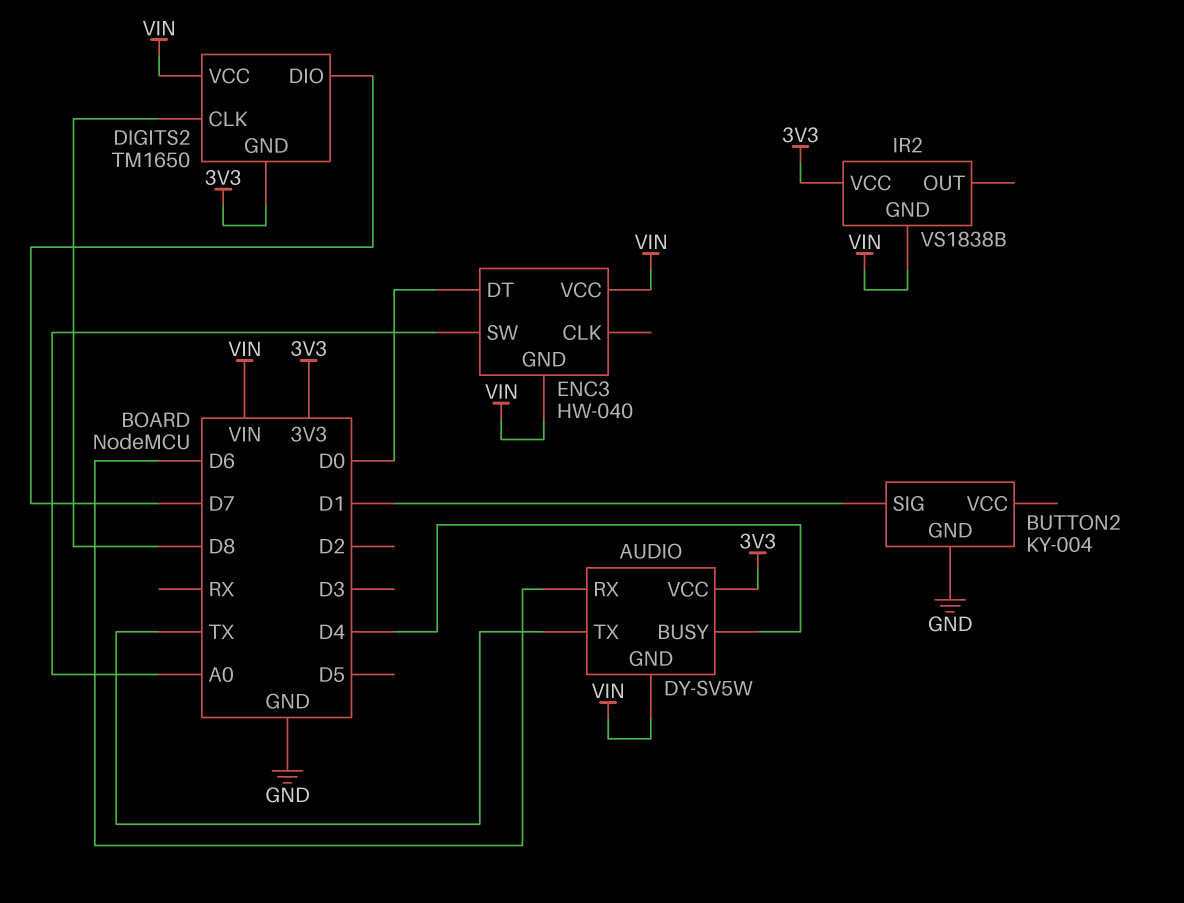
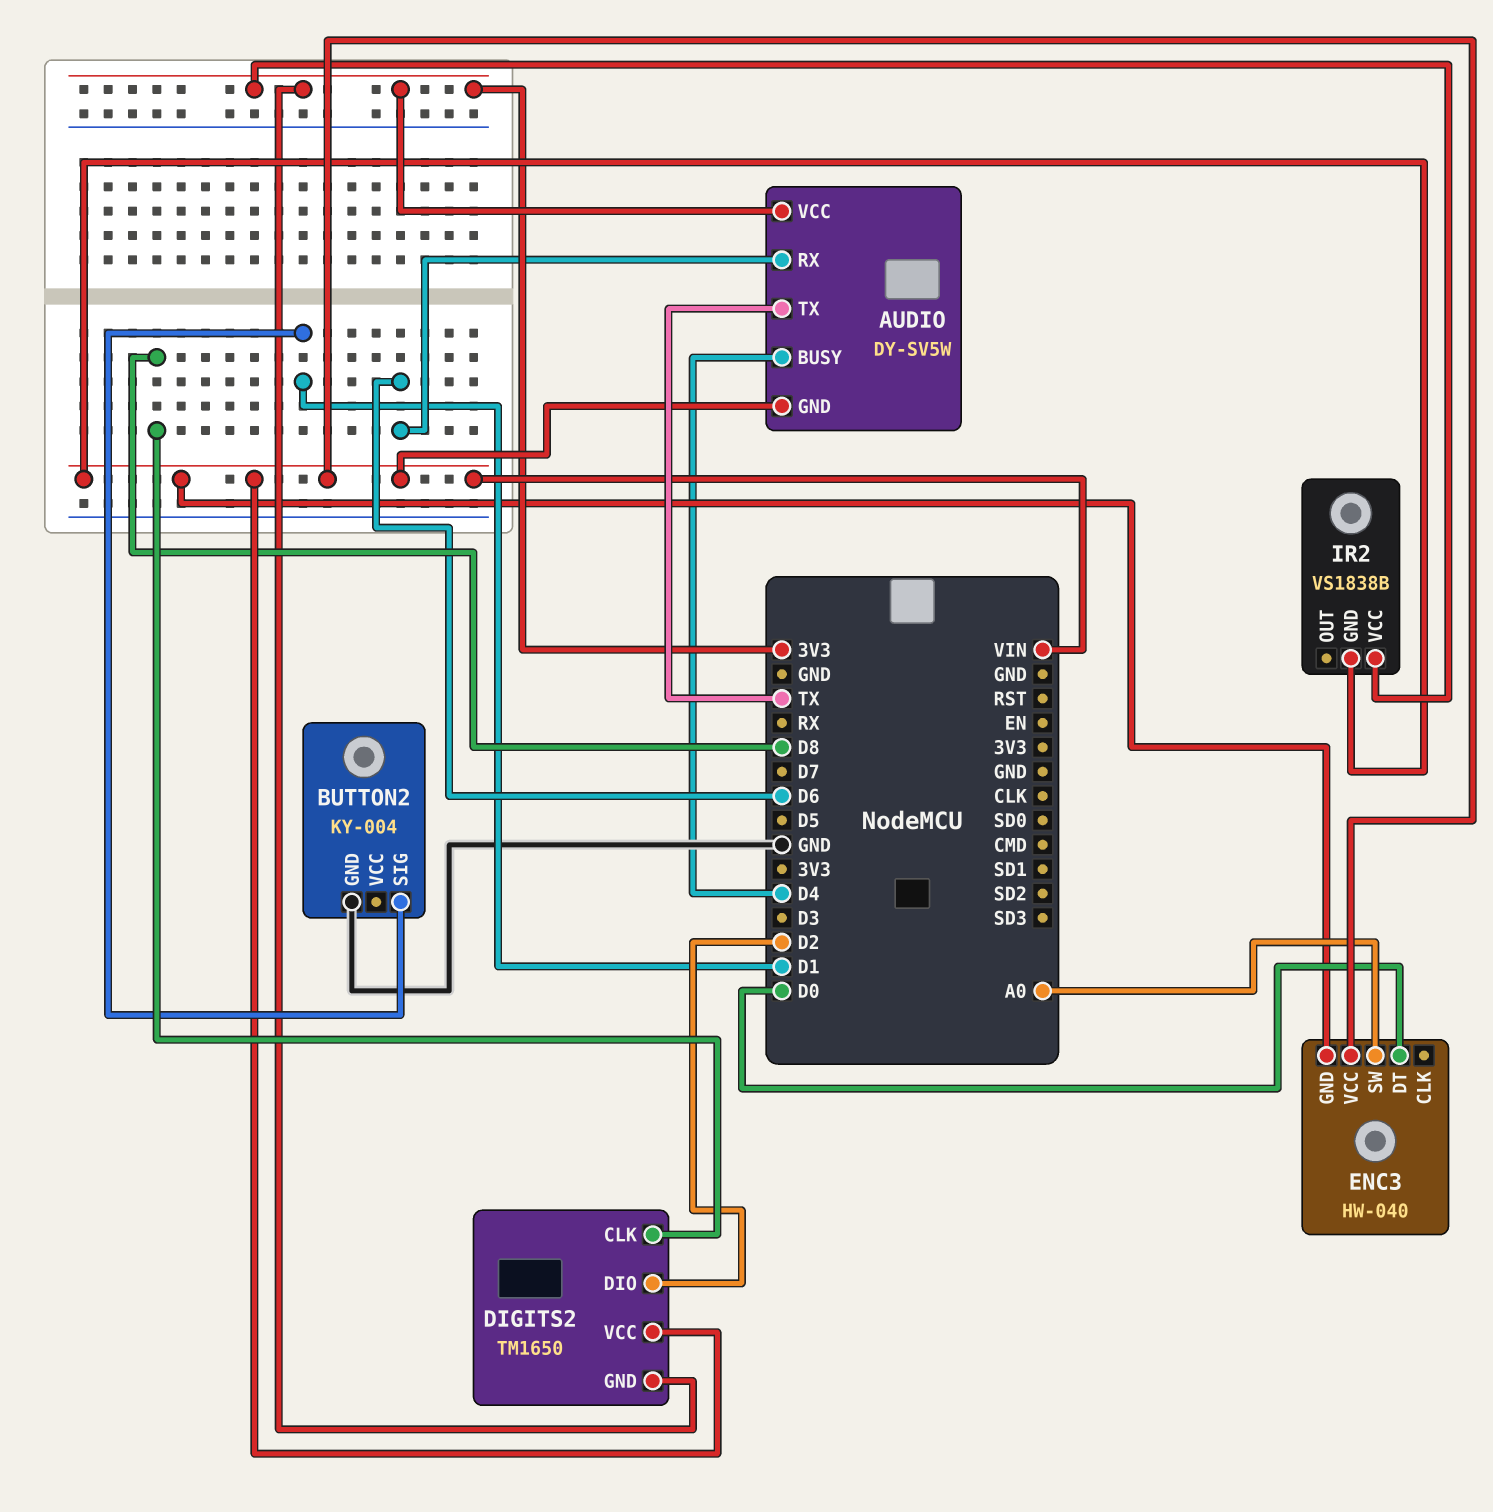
DIGITS2 pin DIO: D7 -> D2

